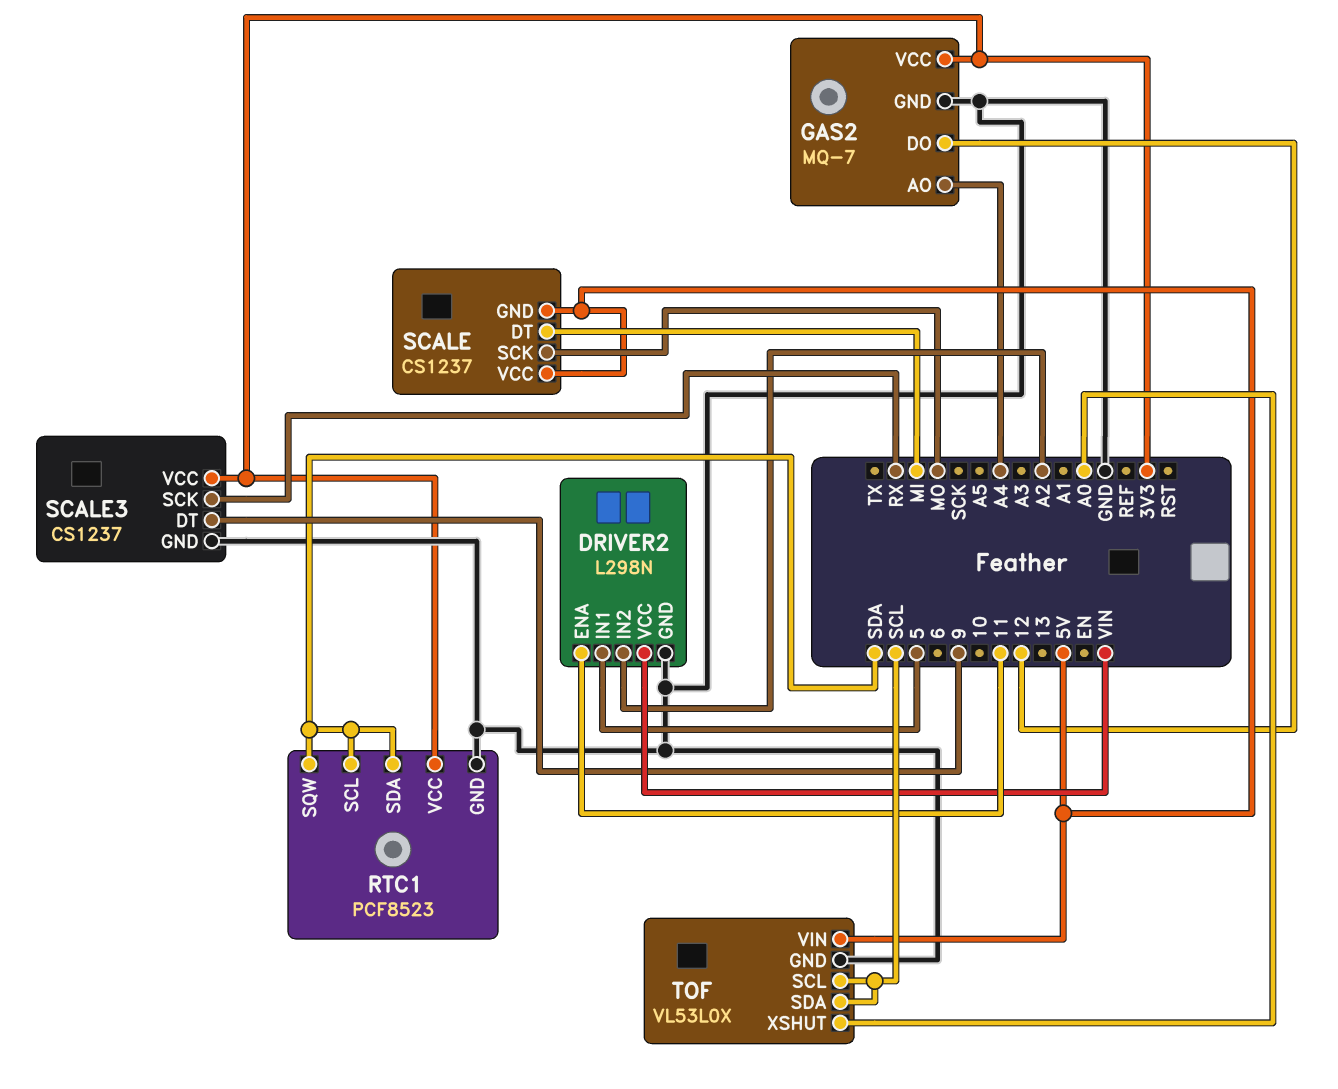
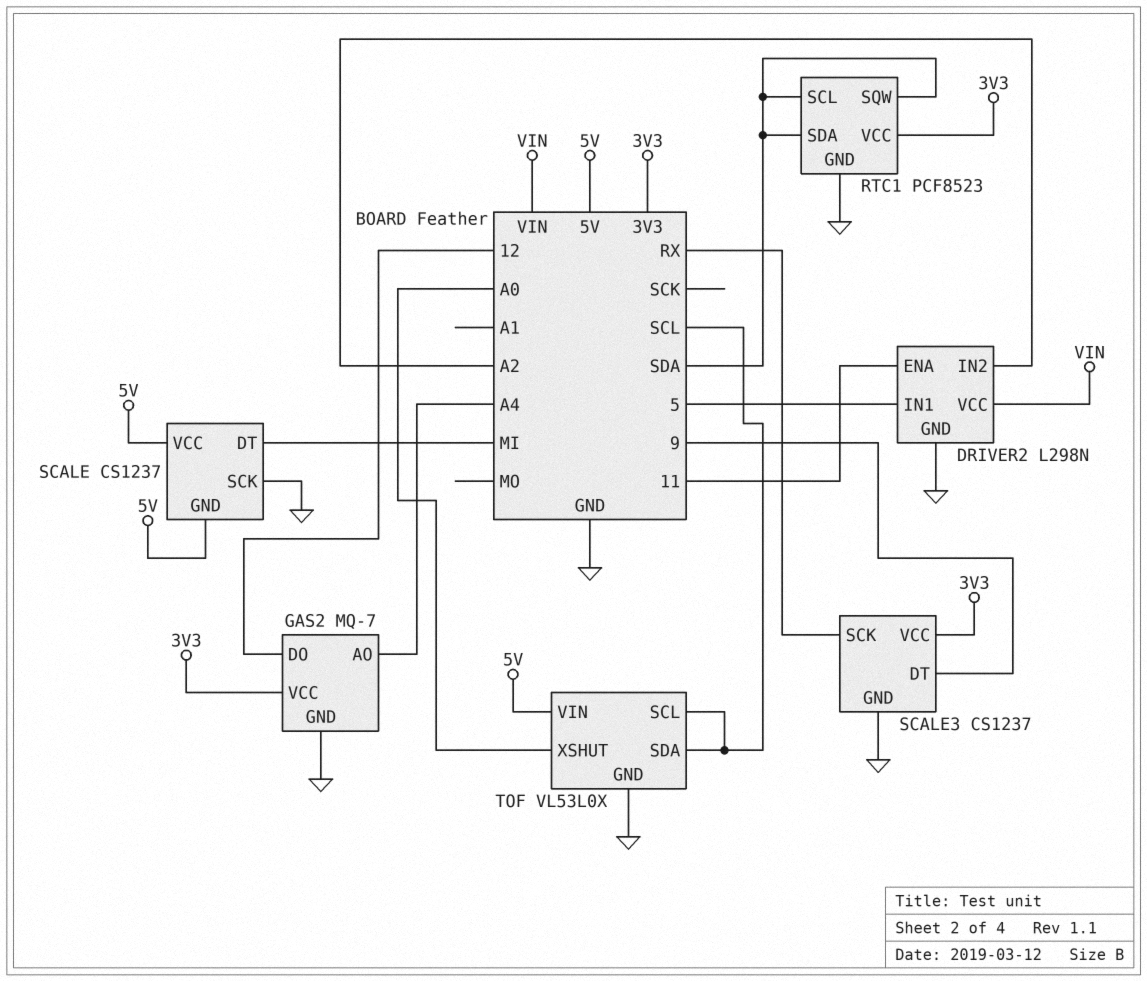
SCALE pin SCK: MO -> GND

